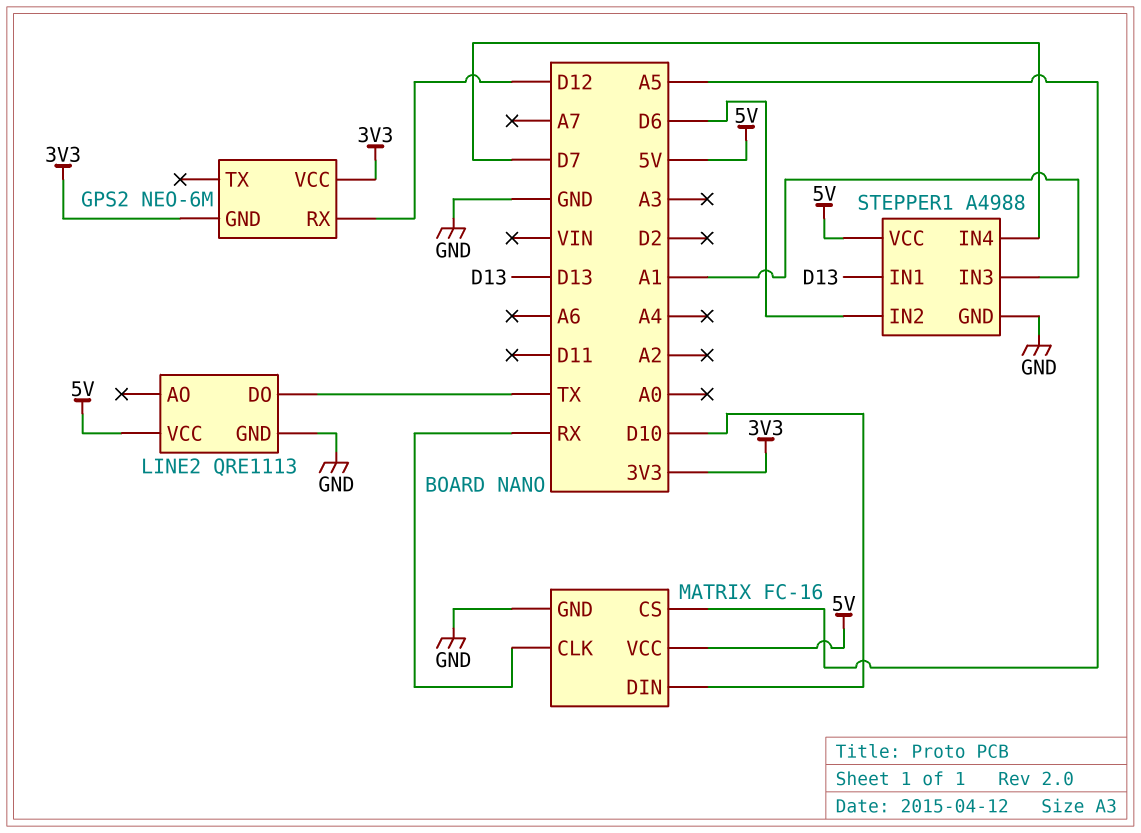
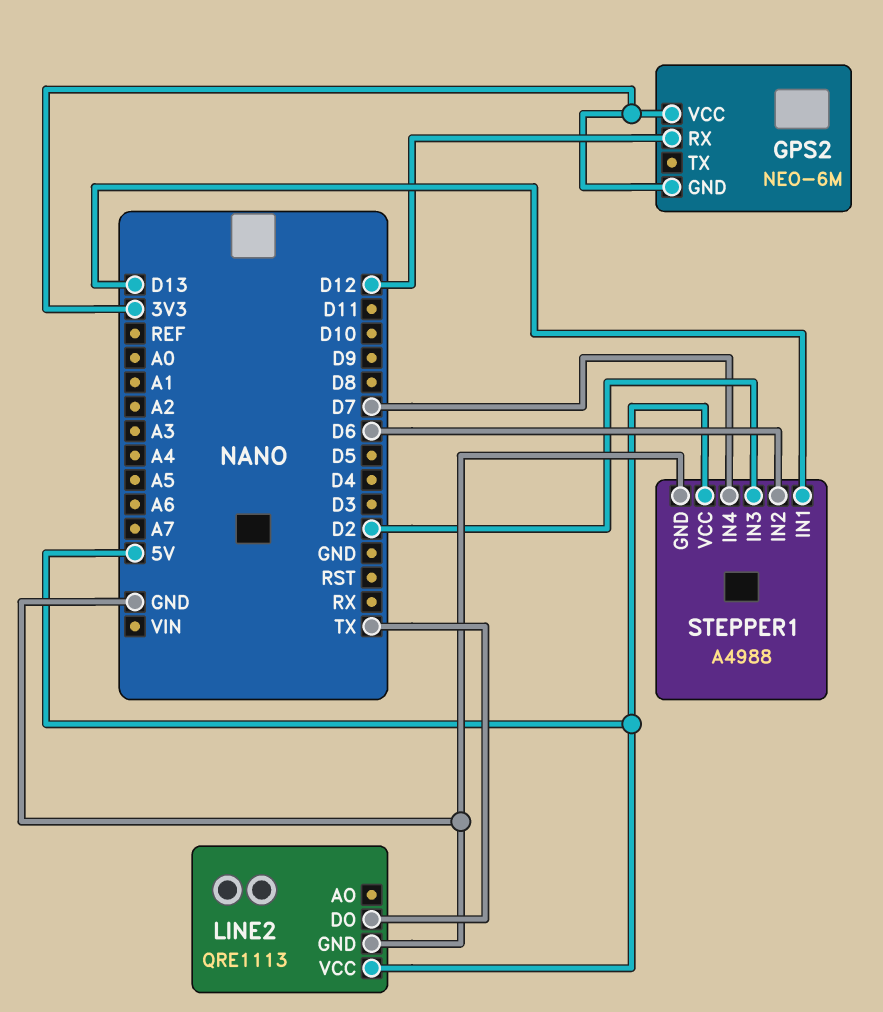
MATRIX: FC-16 -> none
MATRIX pin CLK: RX -> none
MATRIX pin CS: A5 -> none
MATRIX pin DIN: D10 -> none
MATRIX pin GND: GND -> none
MATRIX pin VCC: 5V -> none
STEPPER1 pin IN3: A1 -> D2

